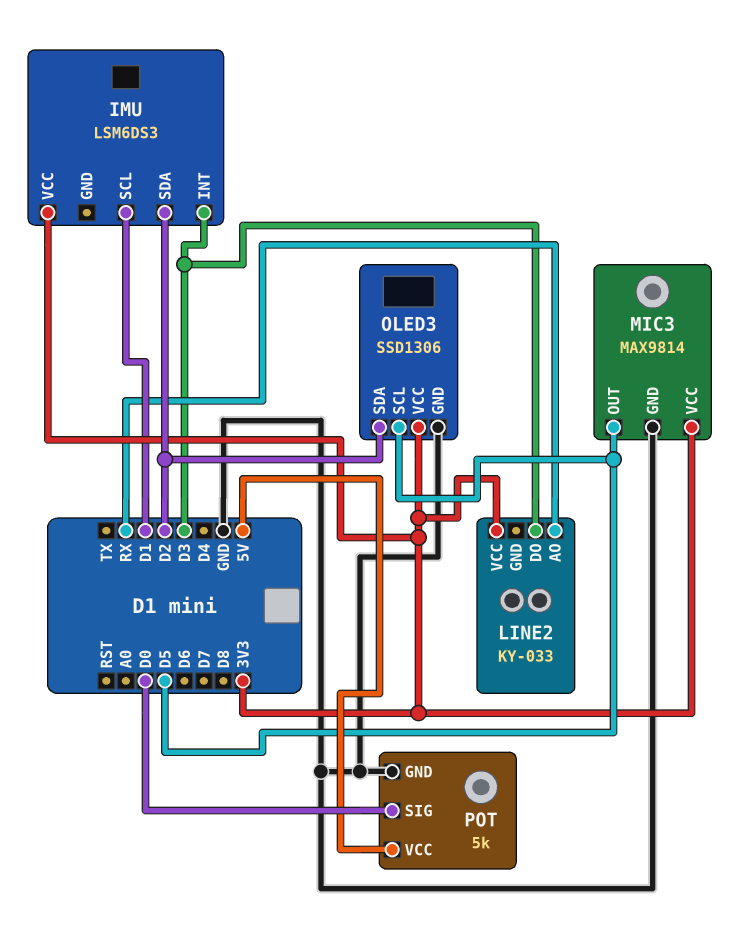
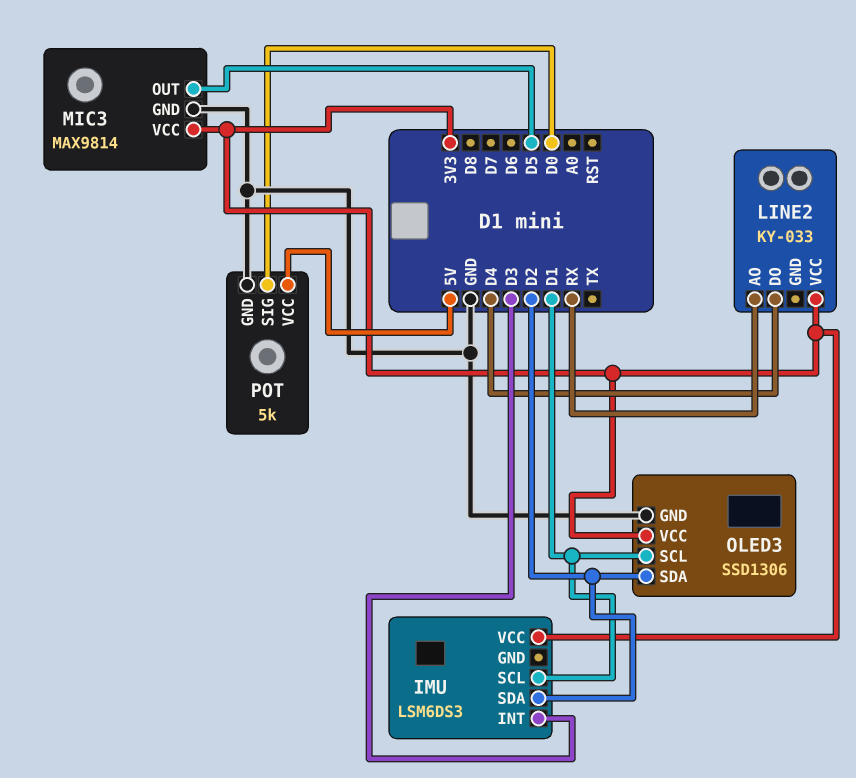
LINE2 pin DO: D3 -> D4
OLED3 pin SCL: D5 -> D1

